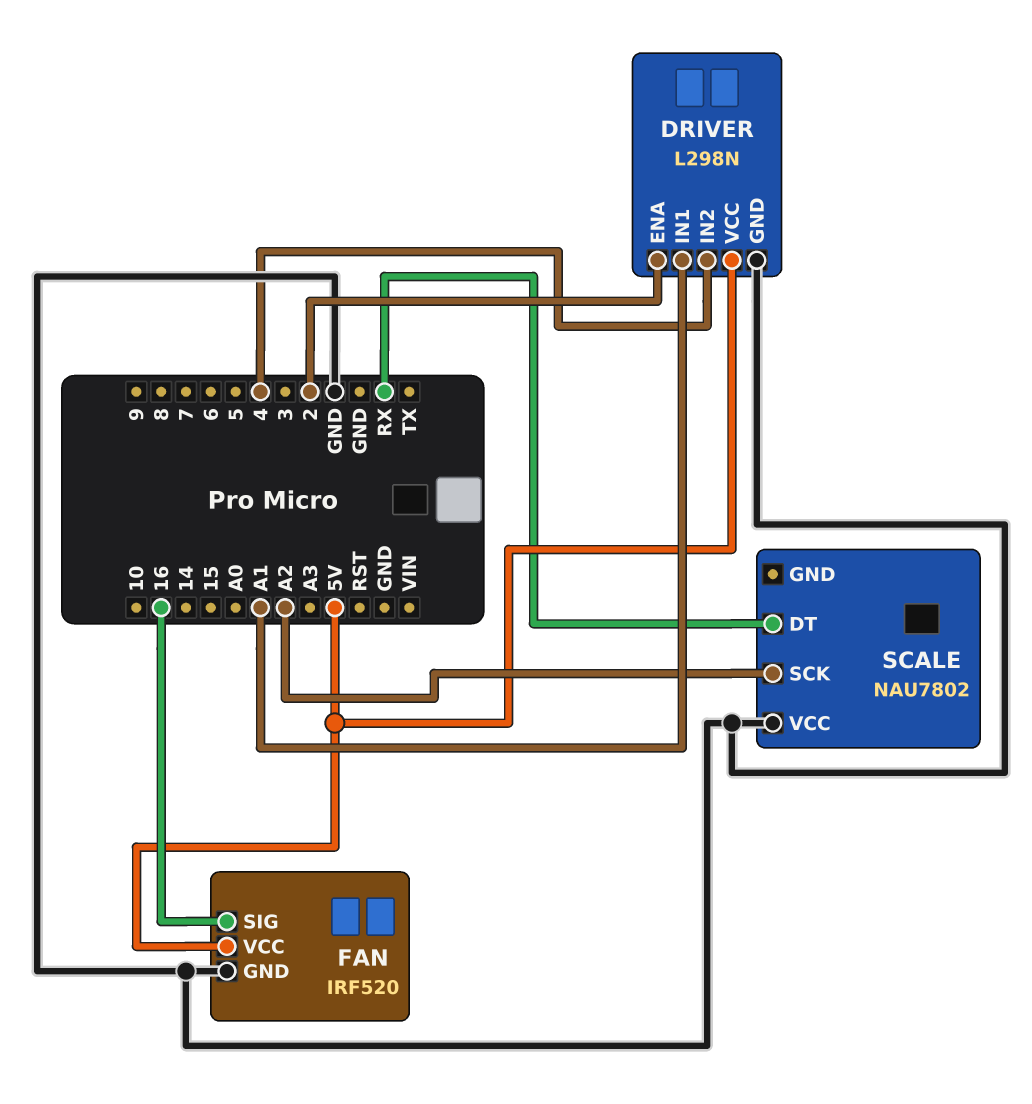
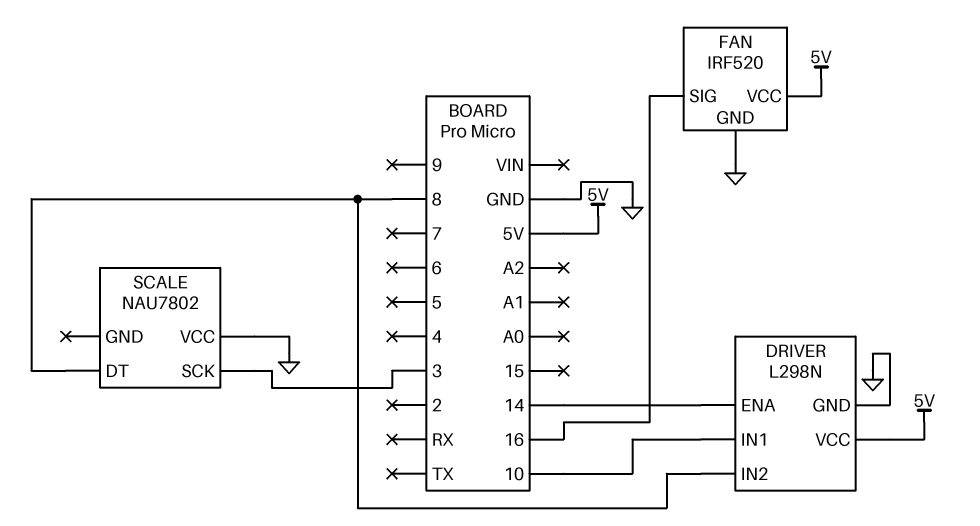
DRIVER pin ENA: 2 -> 14
DRIVER pin IN1: A1 -> 10
DRIVER pin IN2: 4 -> 8
SCALE pin DT: RX -> 8
SCALE pin SCK: A2 -> 3

